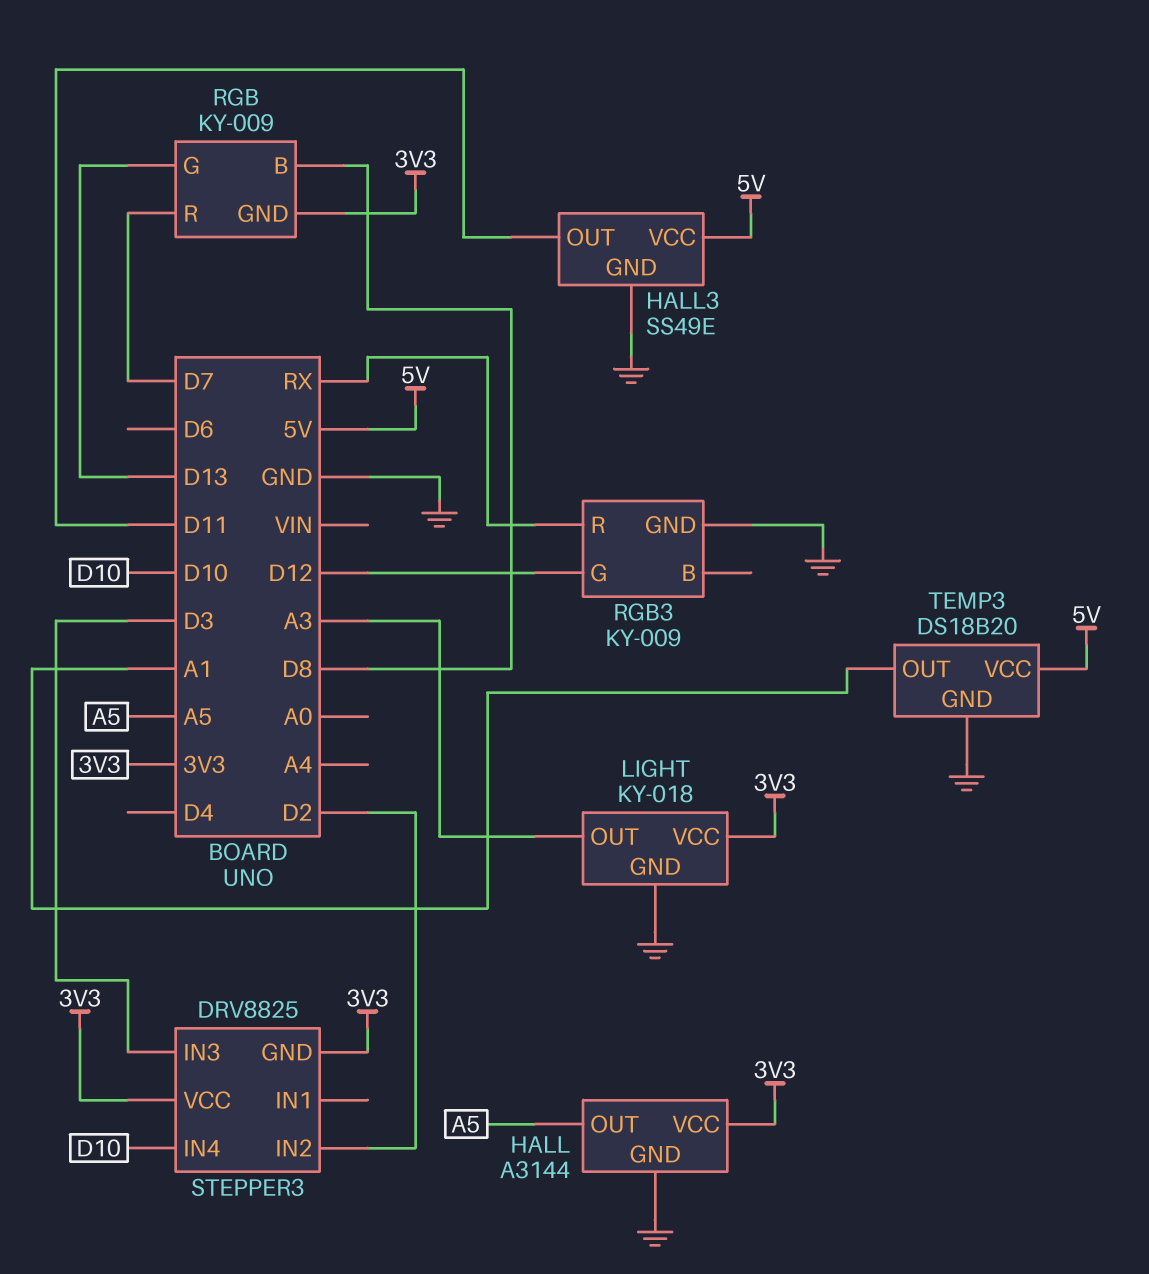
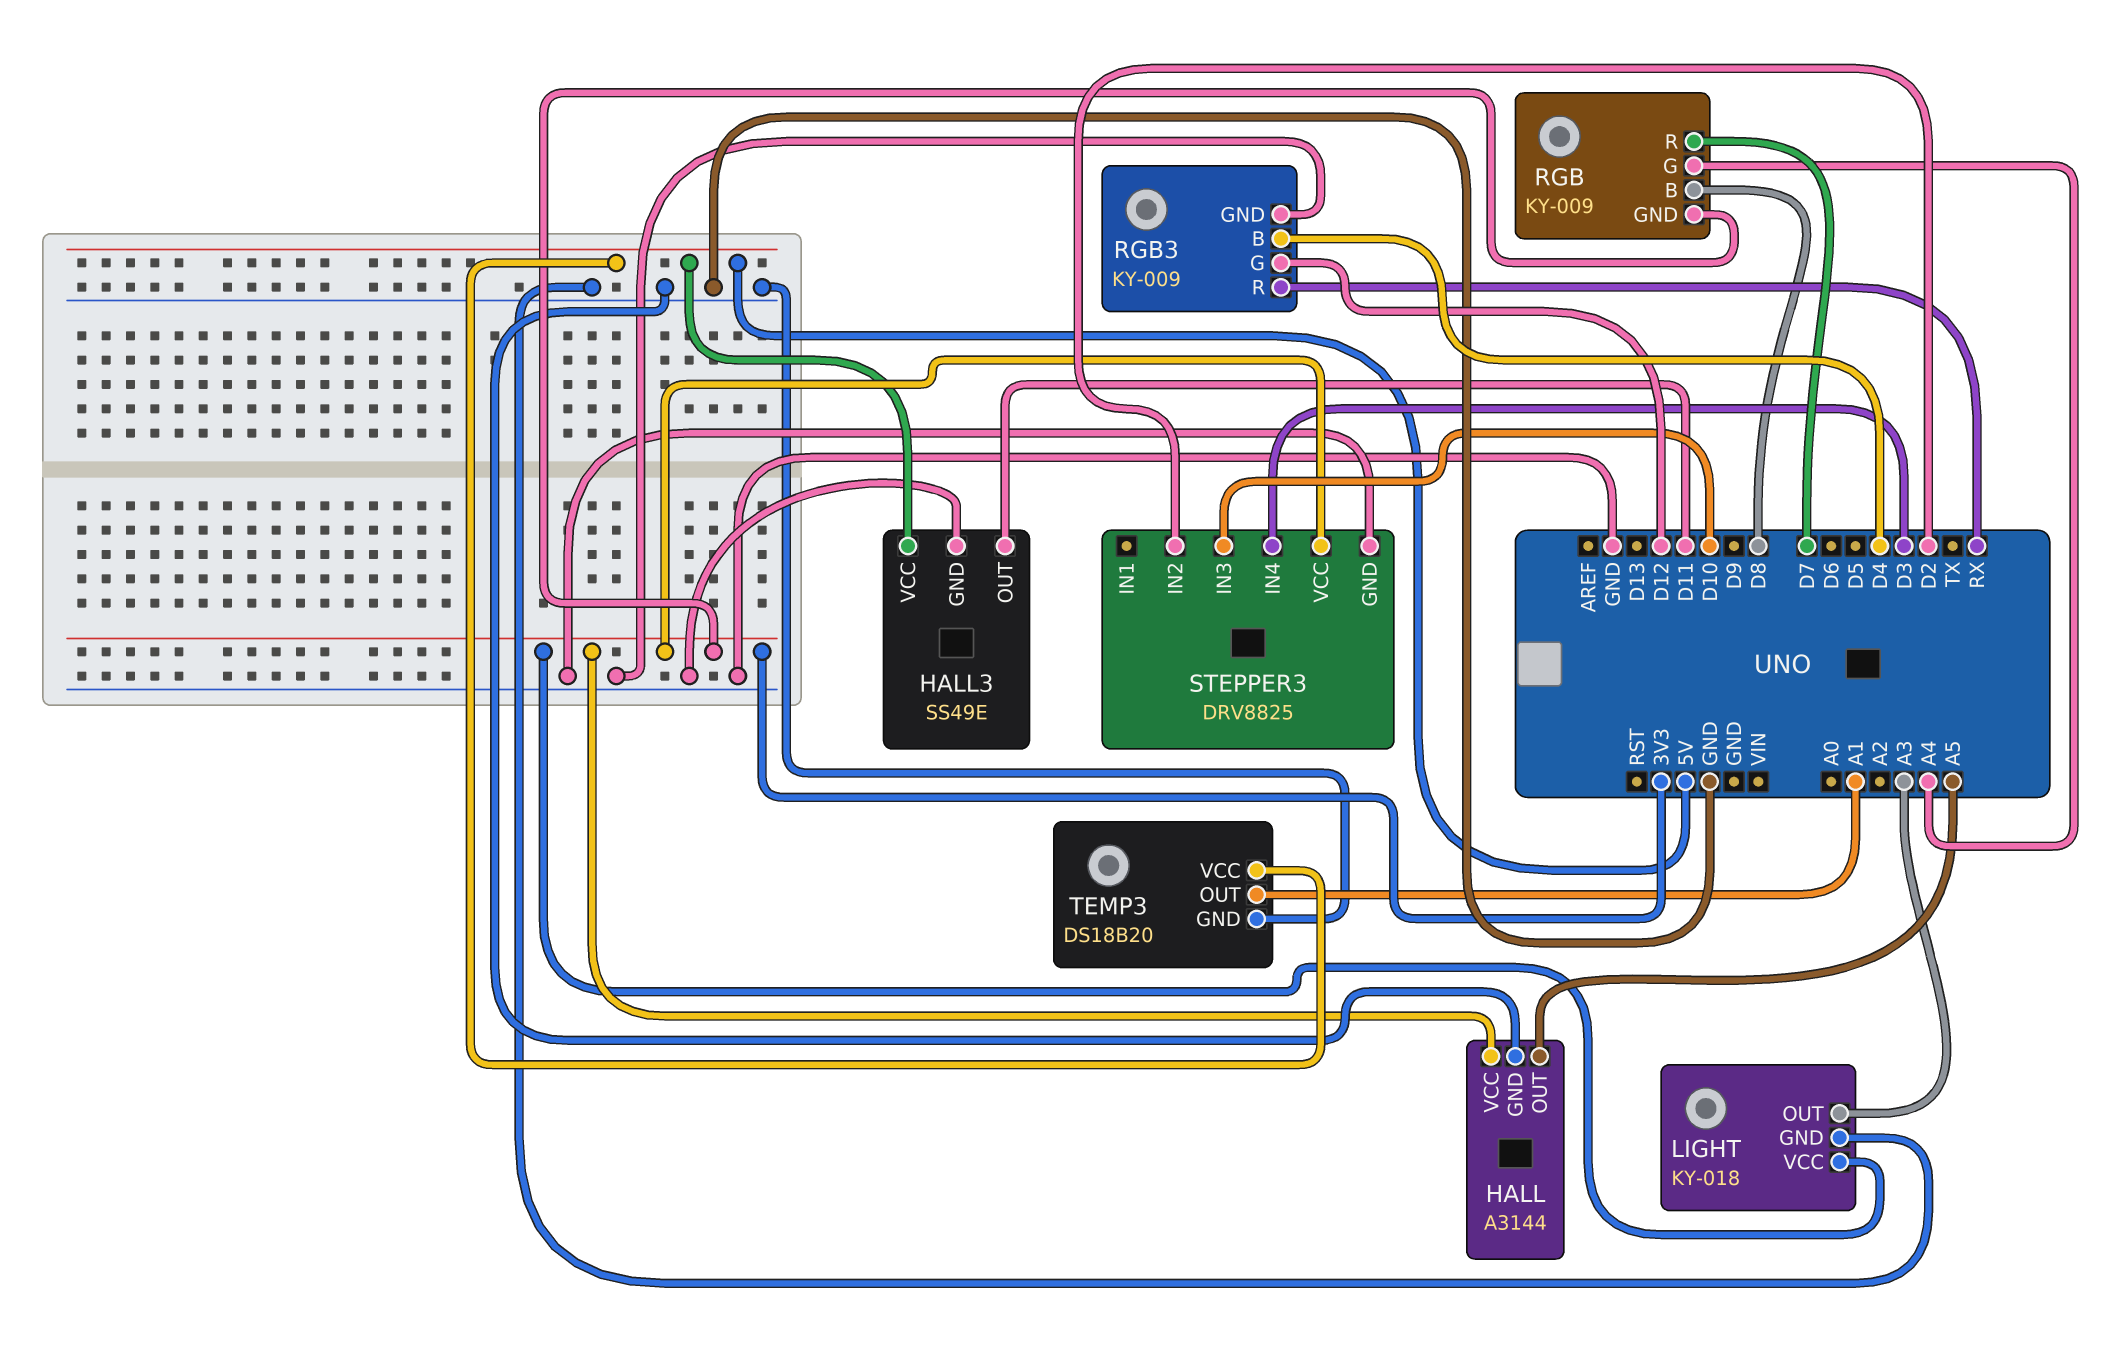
RGB pin G: D13 -> A4
RGB3 pin B: none -> D4
STEPPER3 pin GND: 3V3 -> GND
STEPPER3 pin IN3: D3 -> D10
STEPPER3 pin IN4: D10 -> D3

